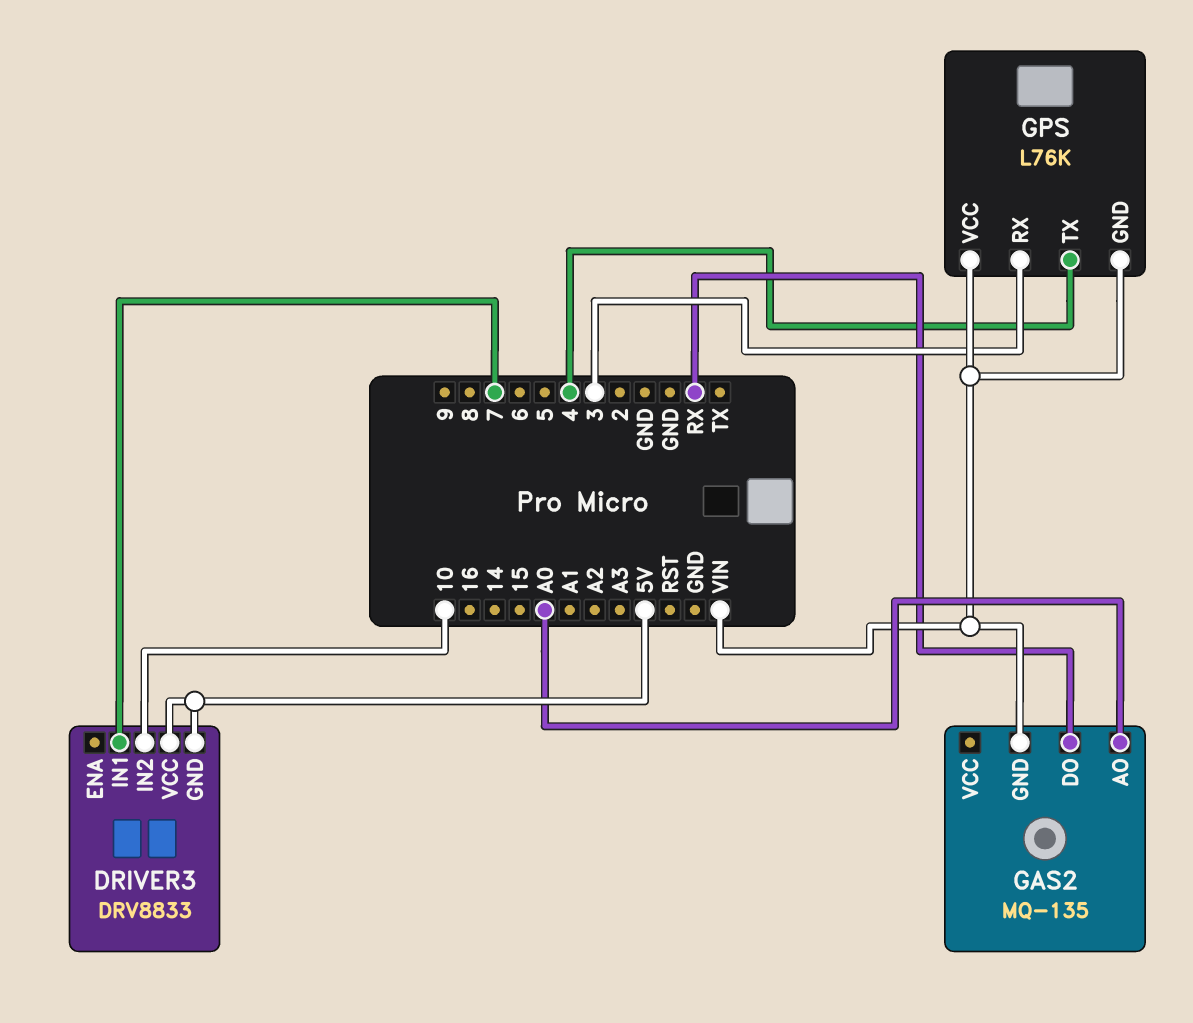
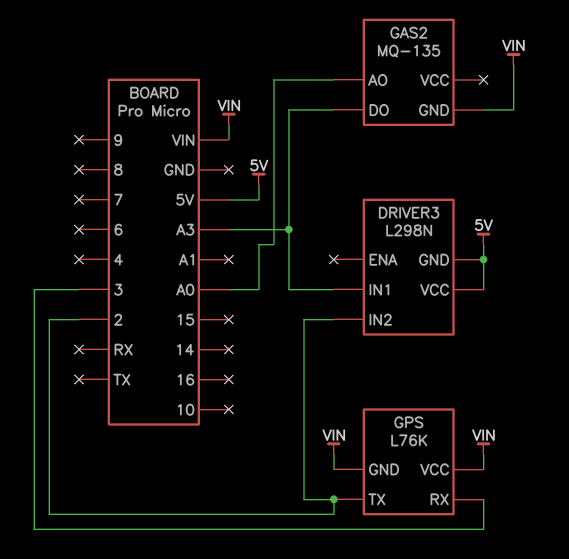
DRIVER3: DRV8833 -> L298N
DRIVER3 pin IN1: 7 -> A3
DRIVER3 pin IN2: 10 -> 2
GAS2 pin DO: RX -> A3
GPS pin TX: 4 -> 2

